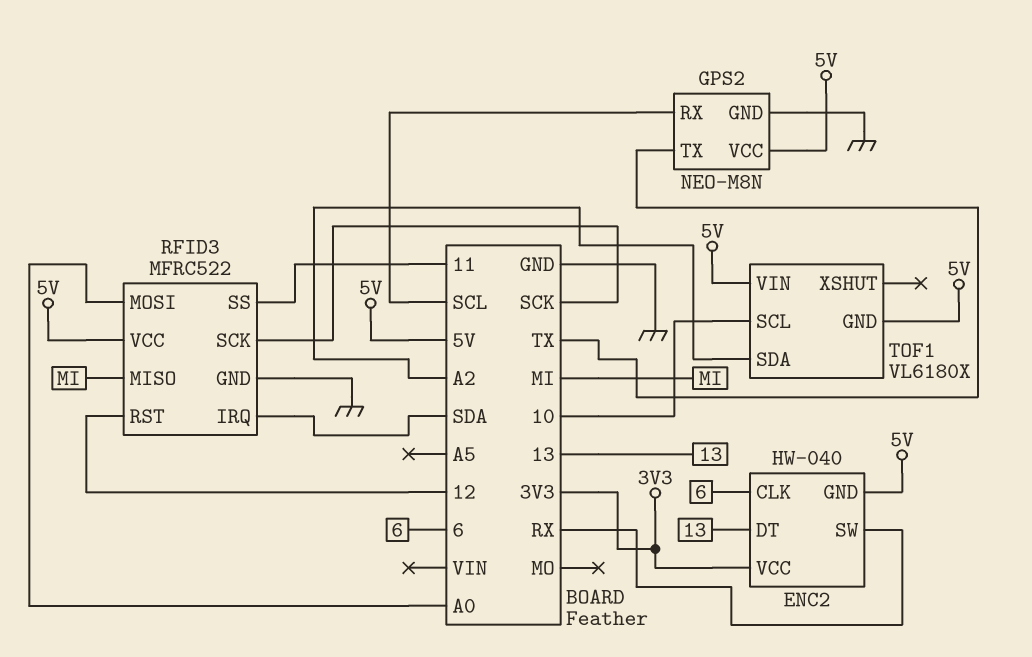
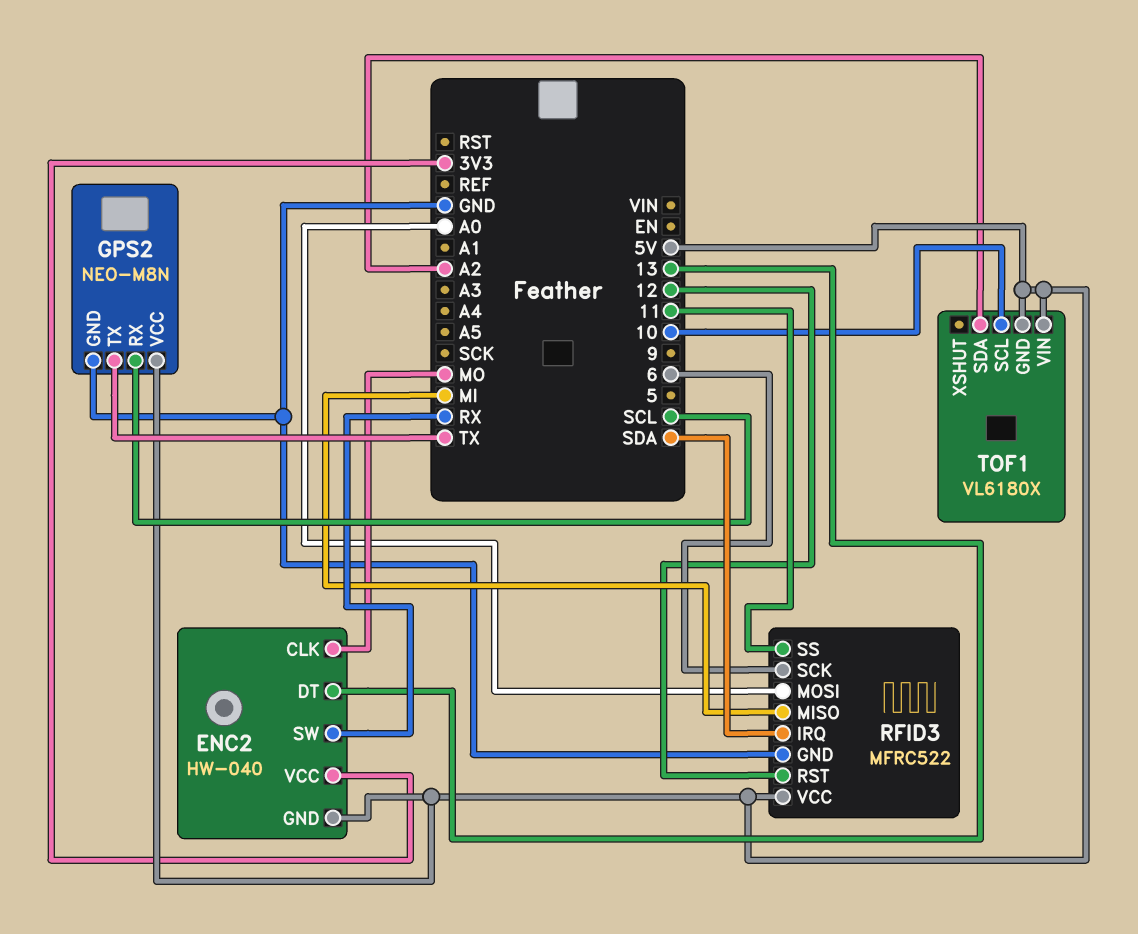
ENC2 pin CLK: 6 -> MO
RFID3 pin SCK: SCK -> 6

